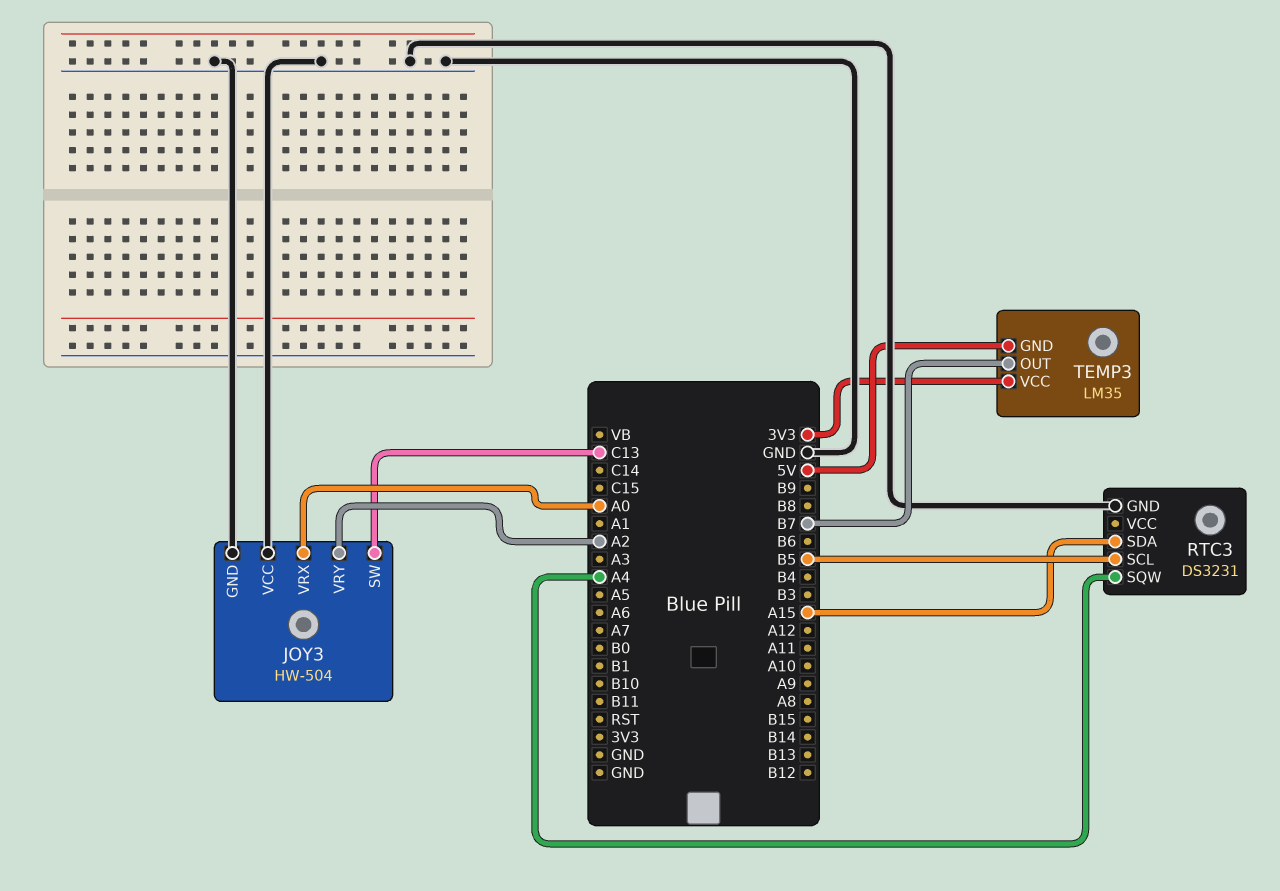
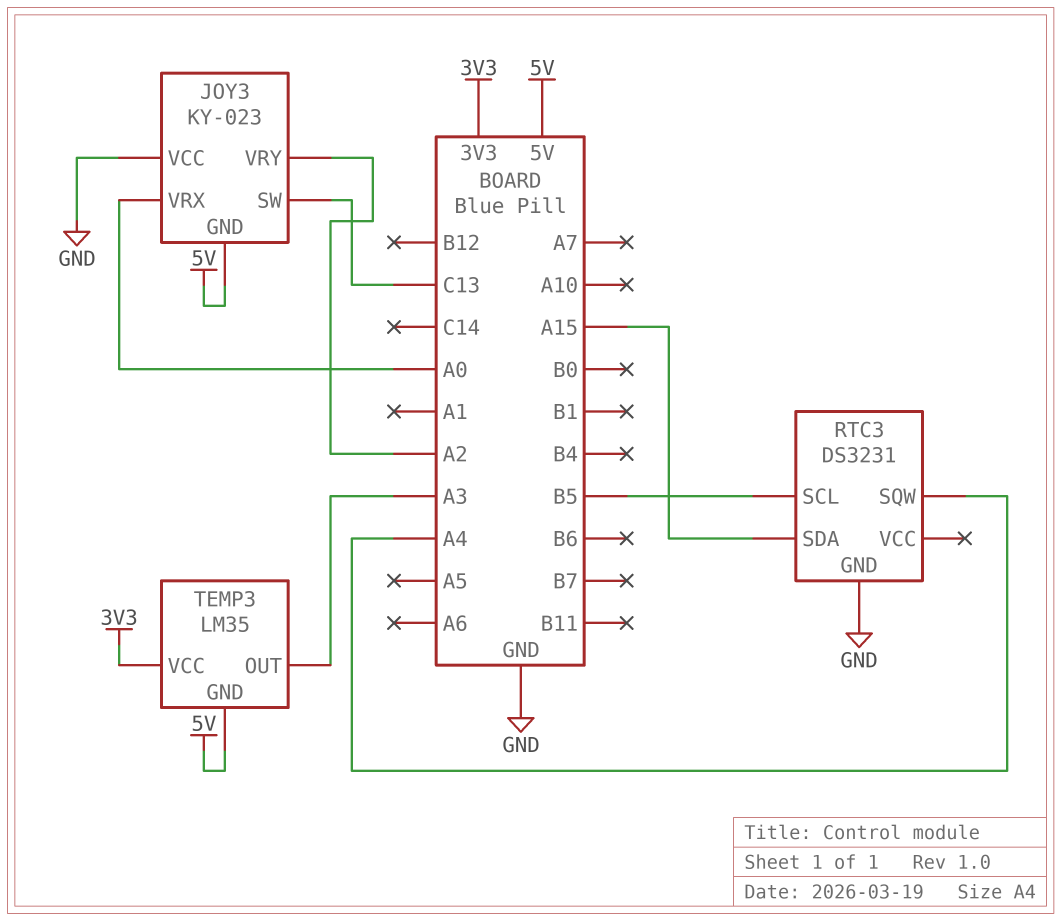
JOY3: HW-504 -> KY-023
JOY3 pin GND: GND -> 5V
TEMP3 pin OUT: B7 -> A3

